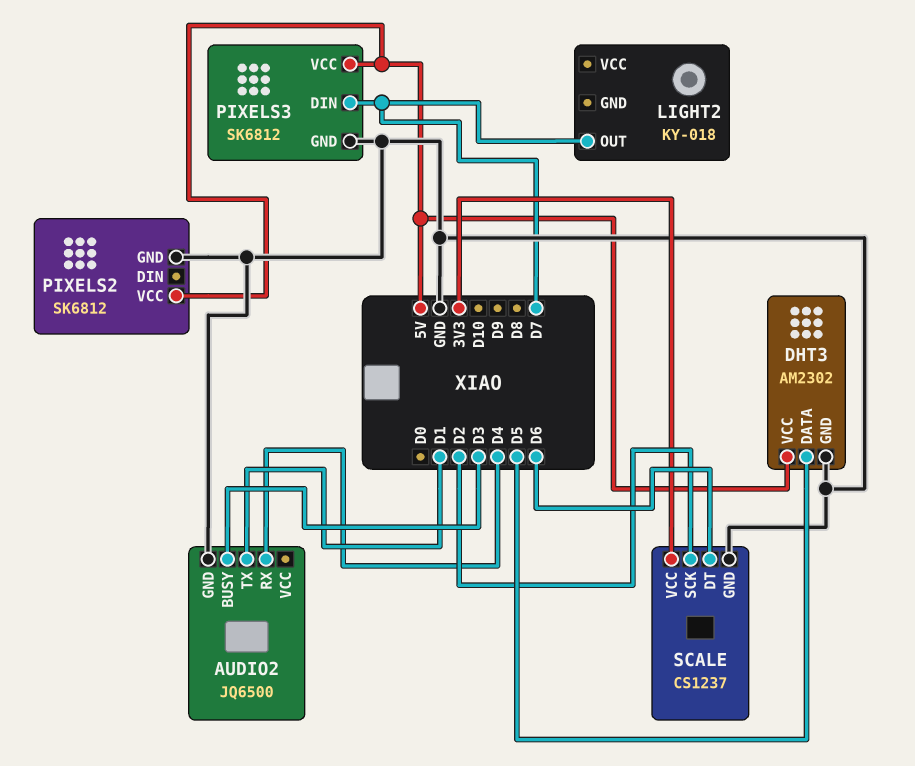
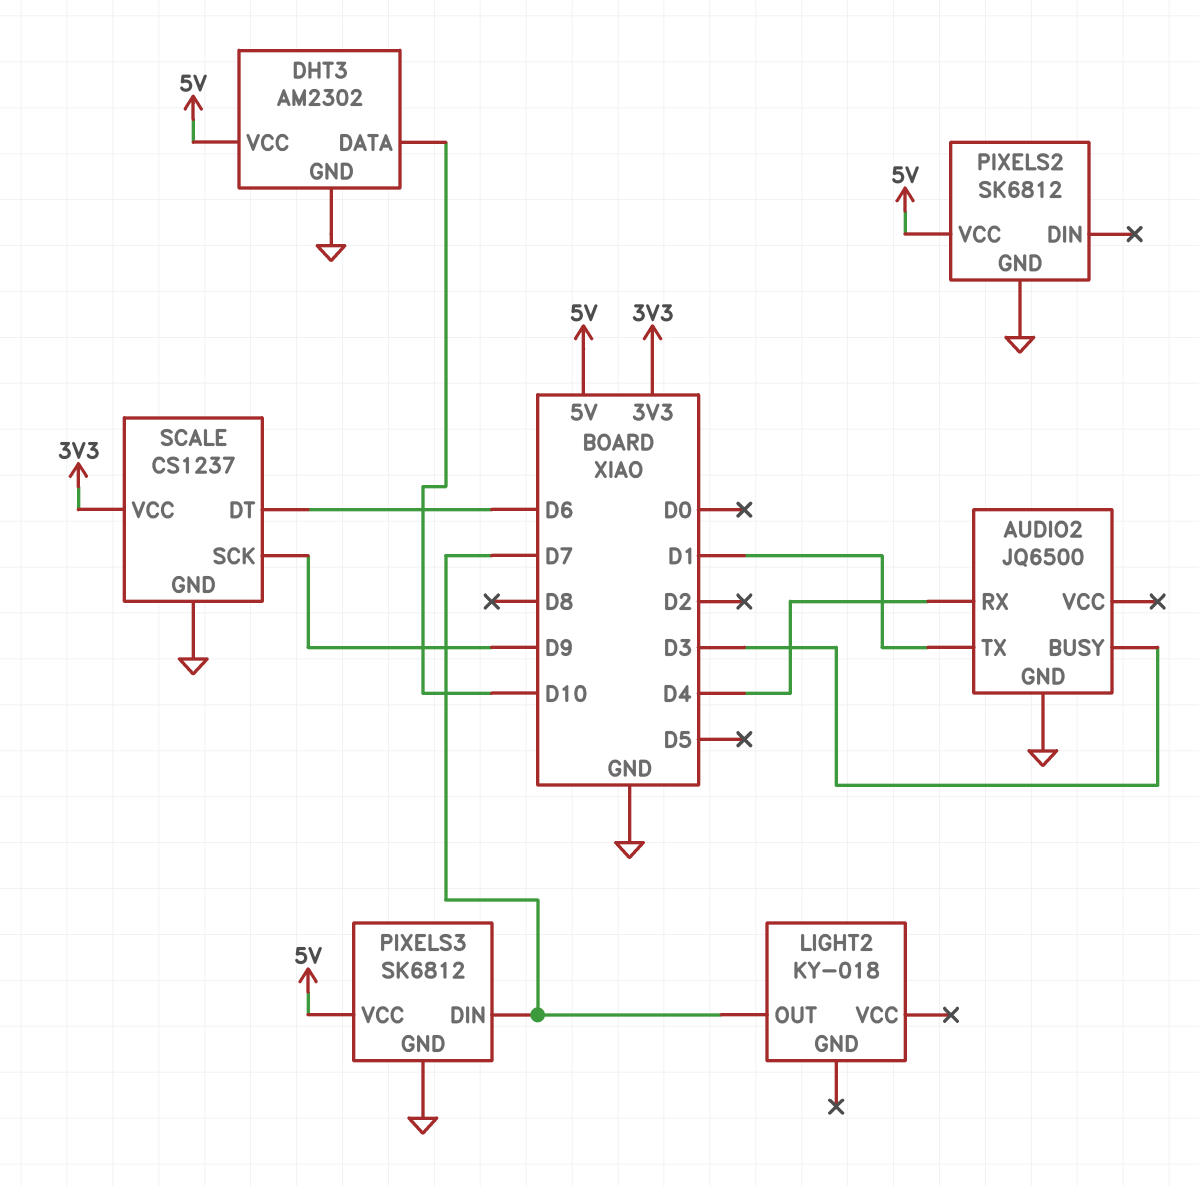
DHT3 pin DATA: D5 -> D10
SCALE pin SCK: D2 -> D9

